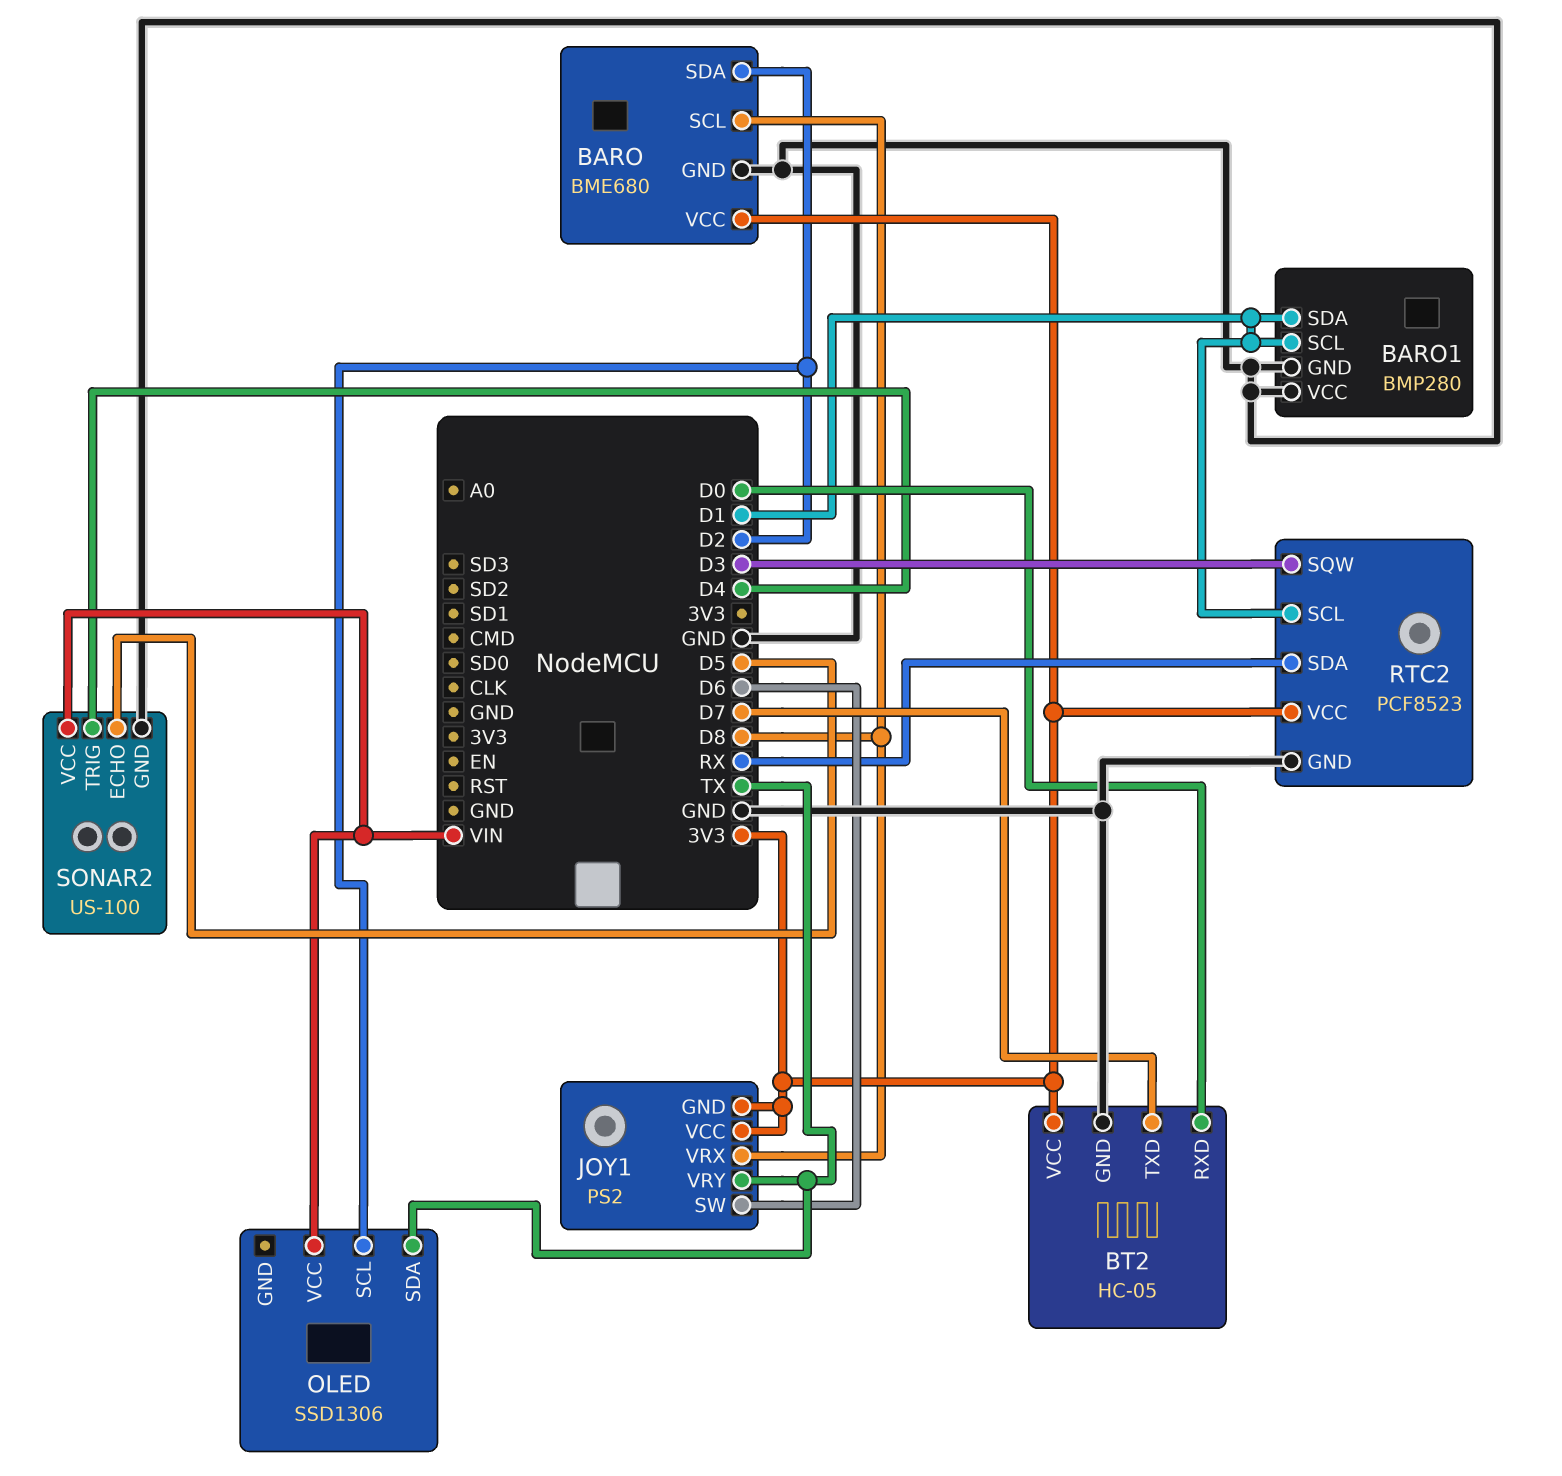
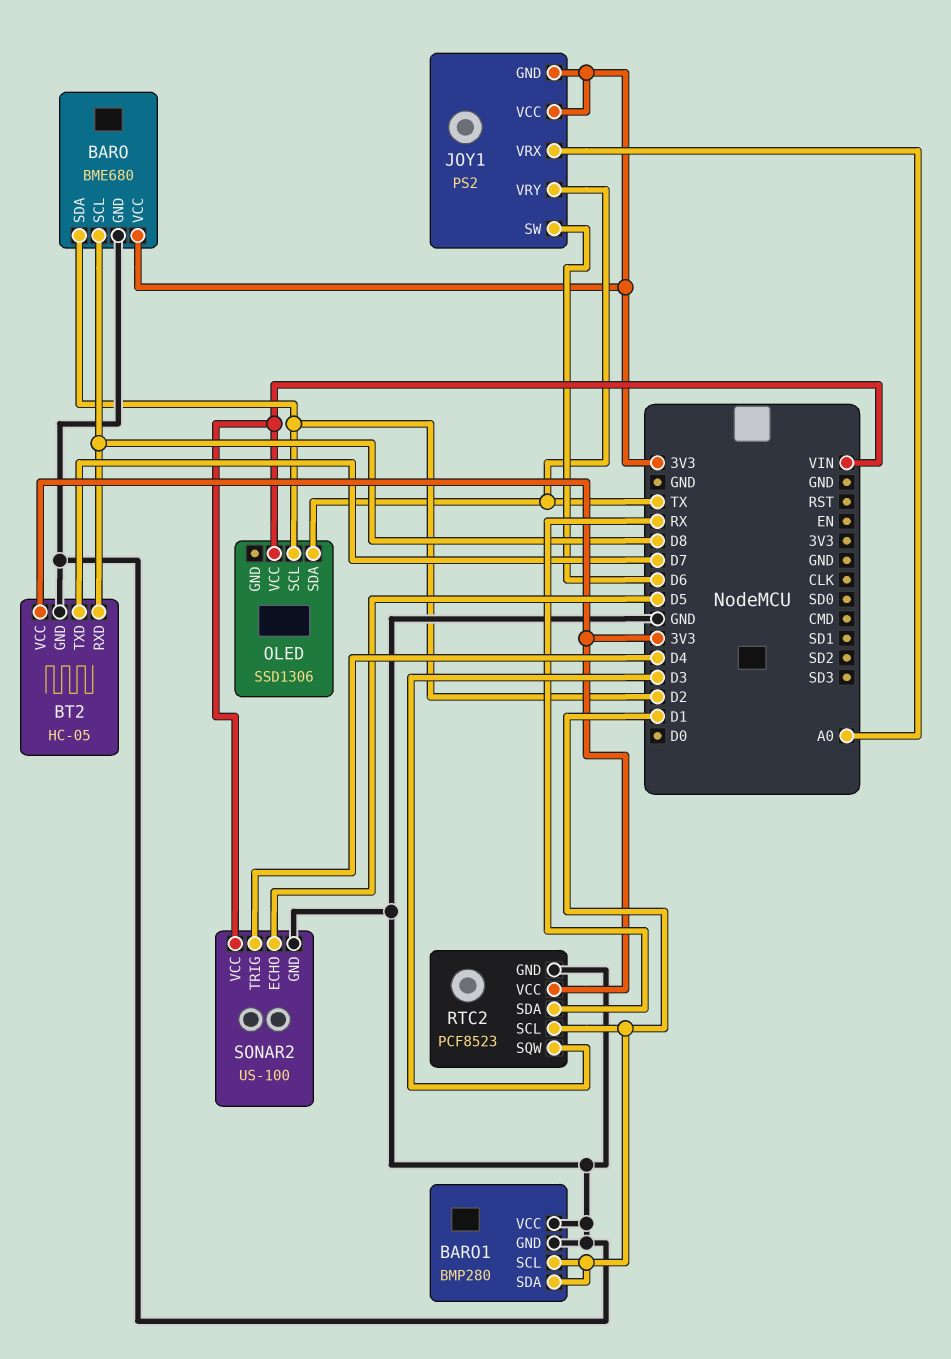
BT2 pin RXD: D0 -> D8
JOY1 pin VRX: D8 -> A0

